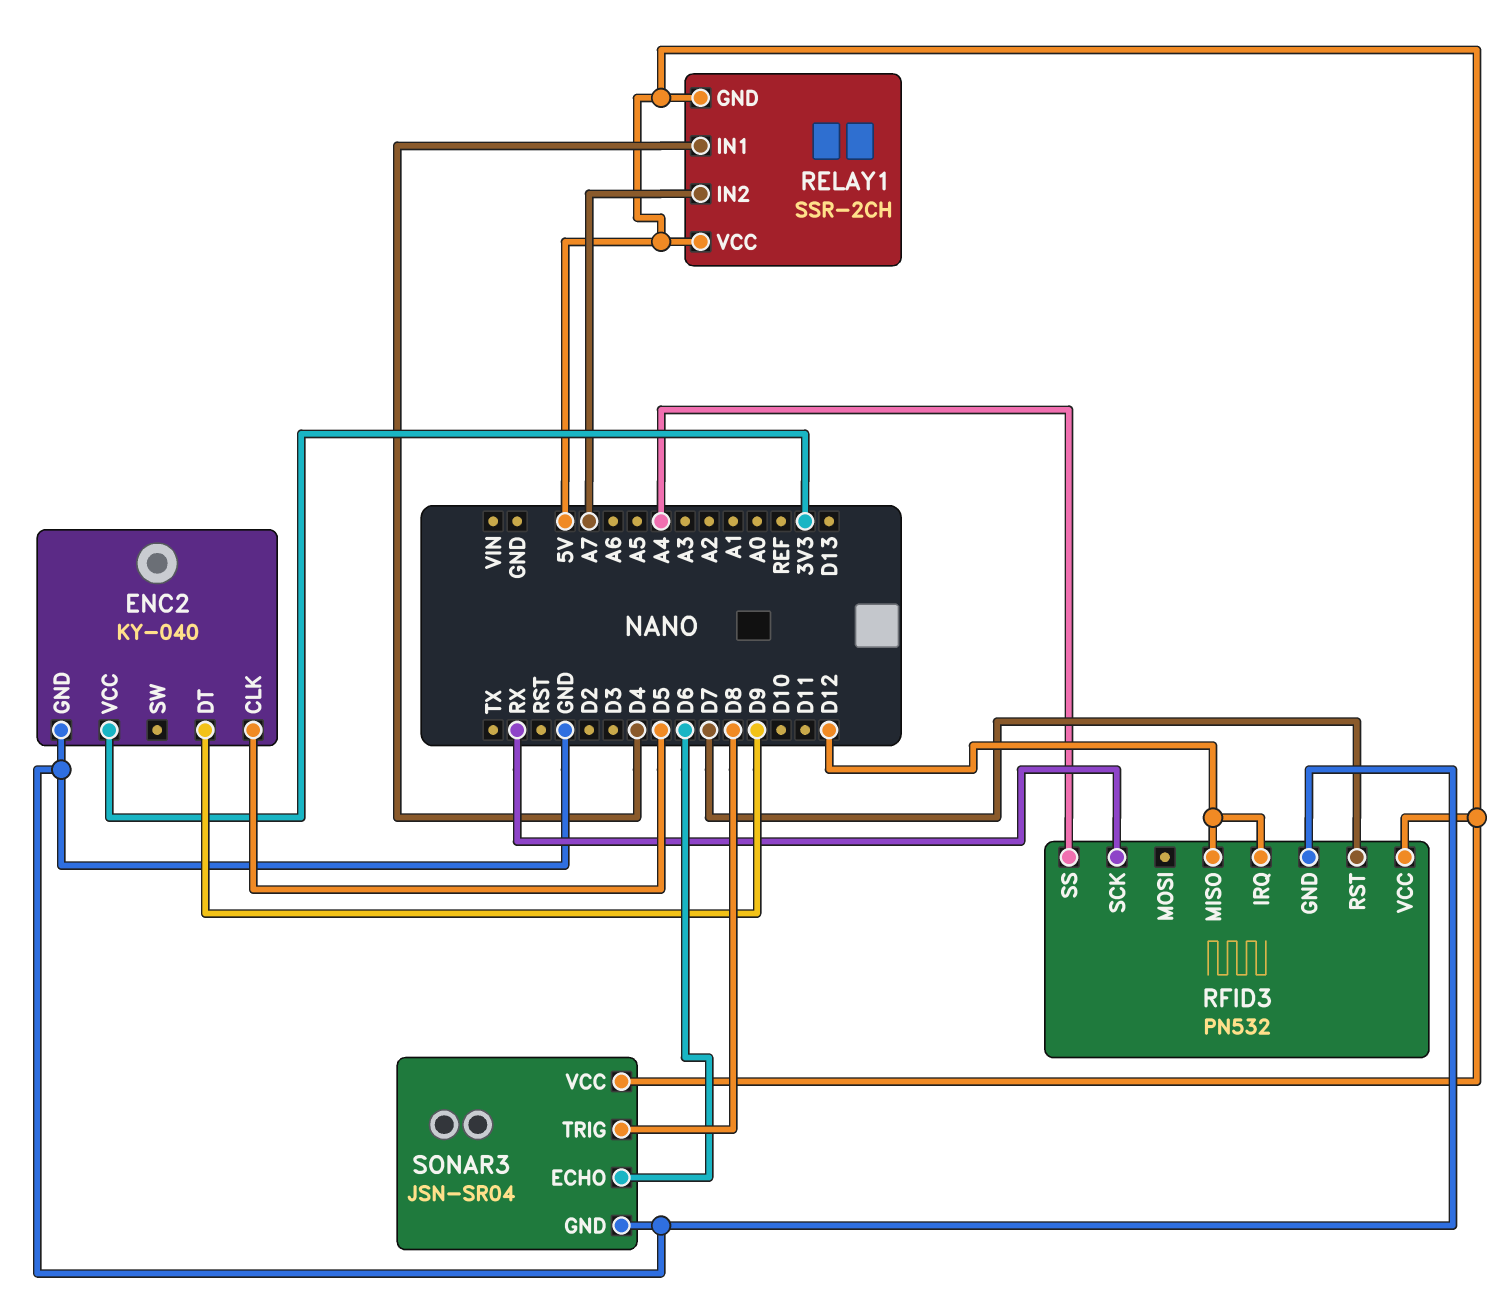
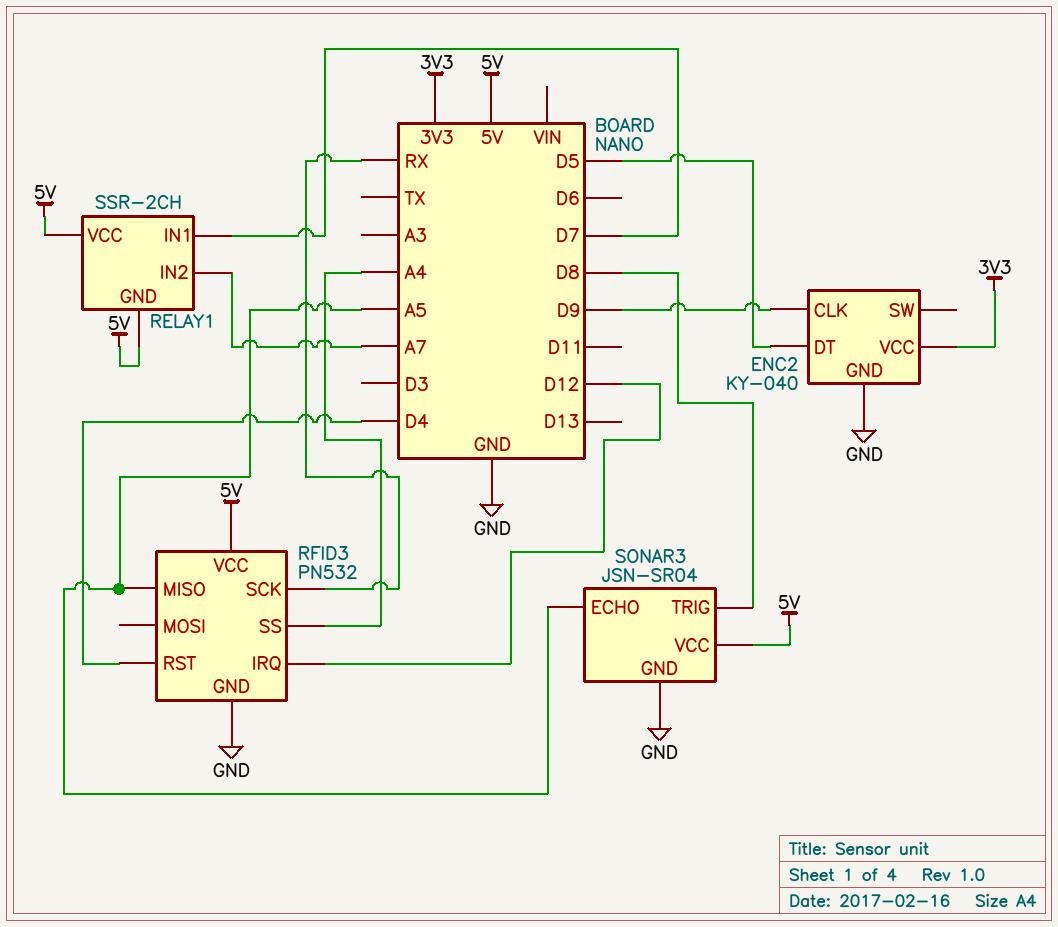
ENC2 pin CLK: D5 -> D9
ENC2 pin DT: D9 -> D5
RELAY1 pin IN1: D4 -> D7
RFID3 pin MISO: D12 -> A5
RFID3 pin RST: D7 -> D4
SONAR3 pin ECHO: D6 -> A5

